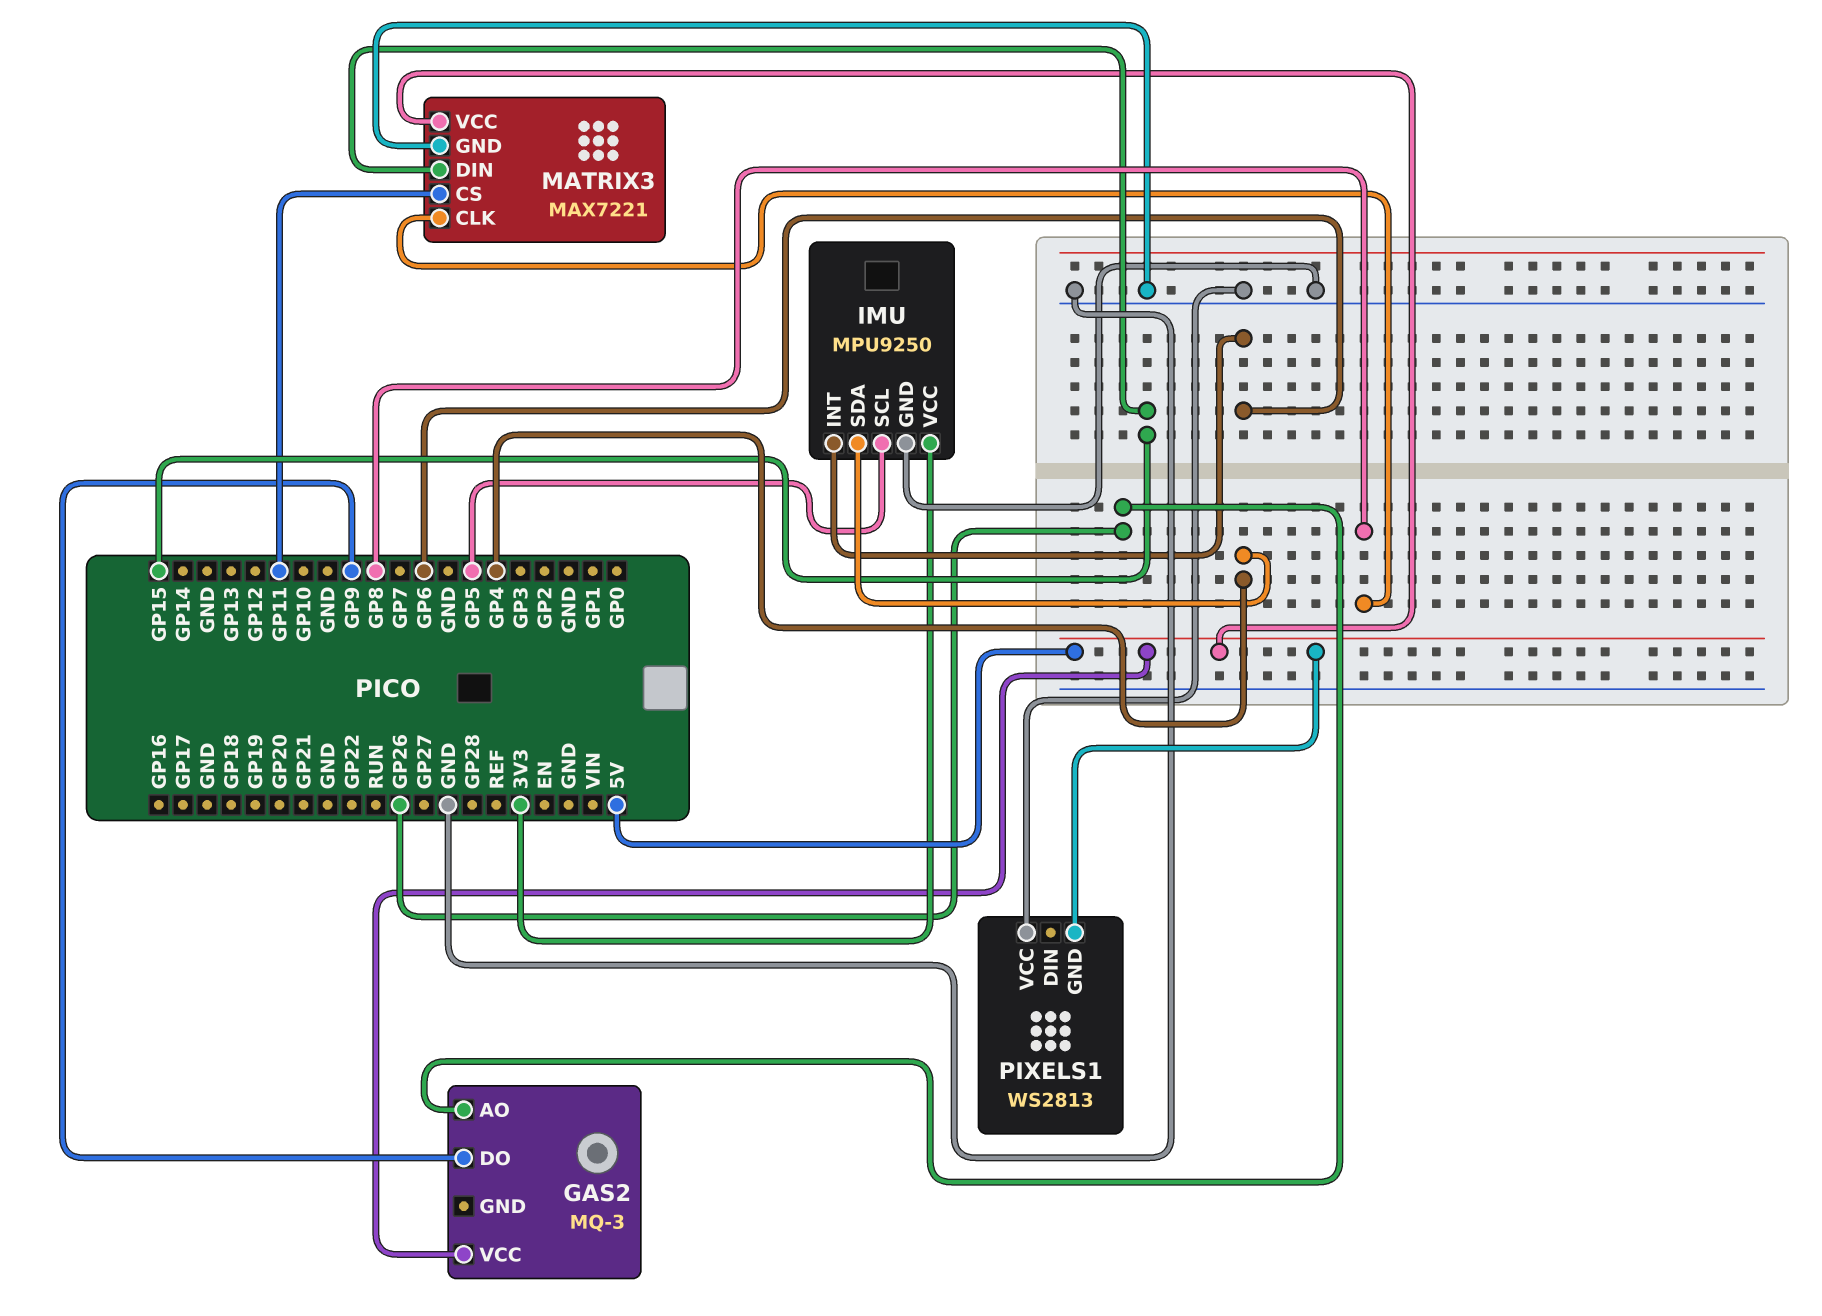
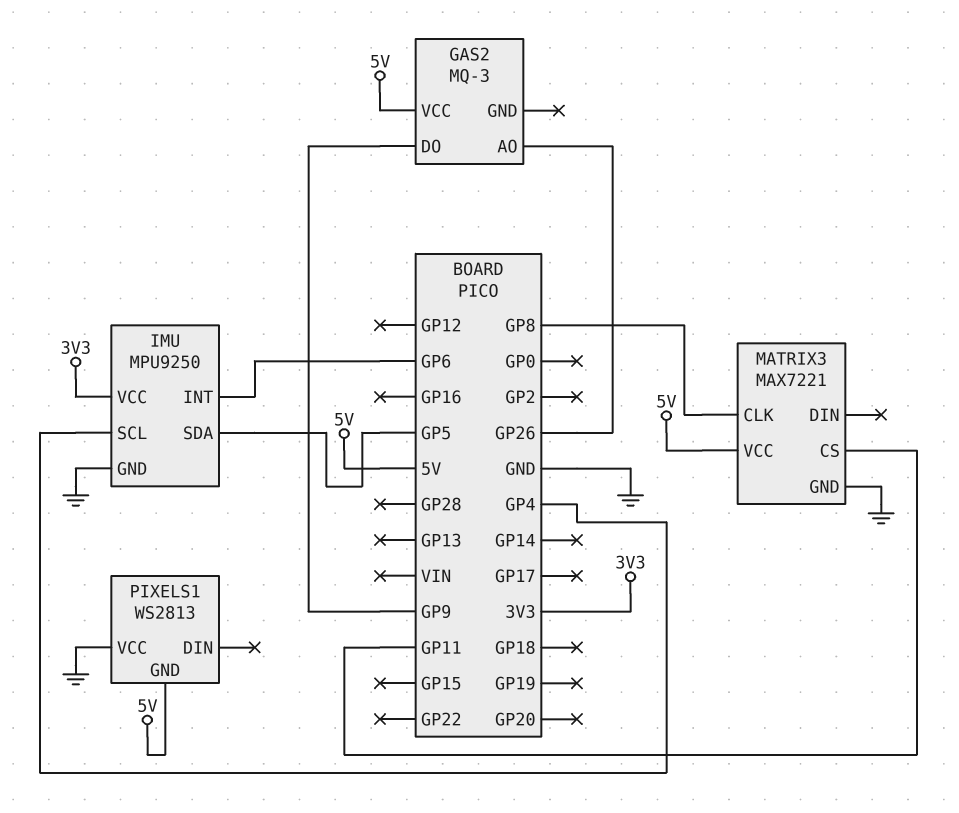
IMU pin SCL: GP5 -> GP4
IMU pin SDA: GP4 -> GP5
MATRIX3 pin DIN: GP15 -> none

